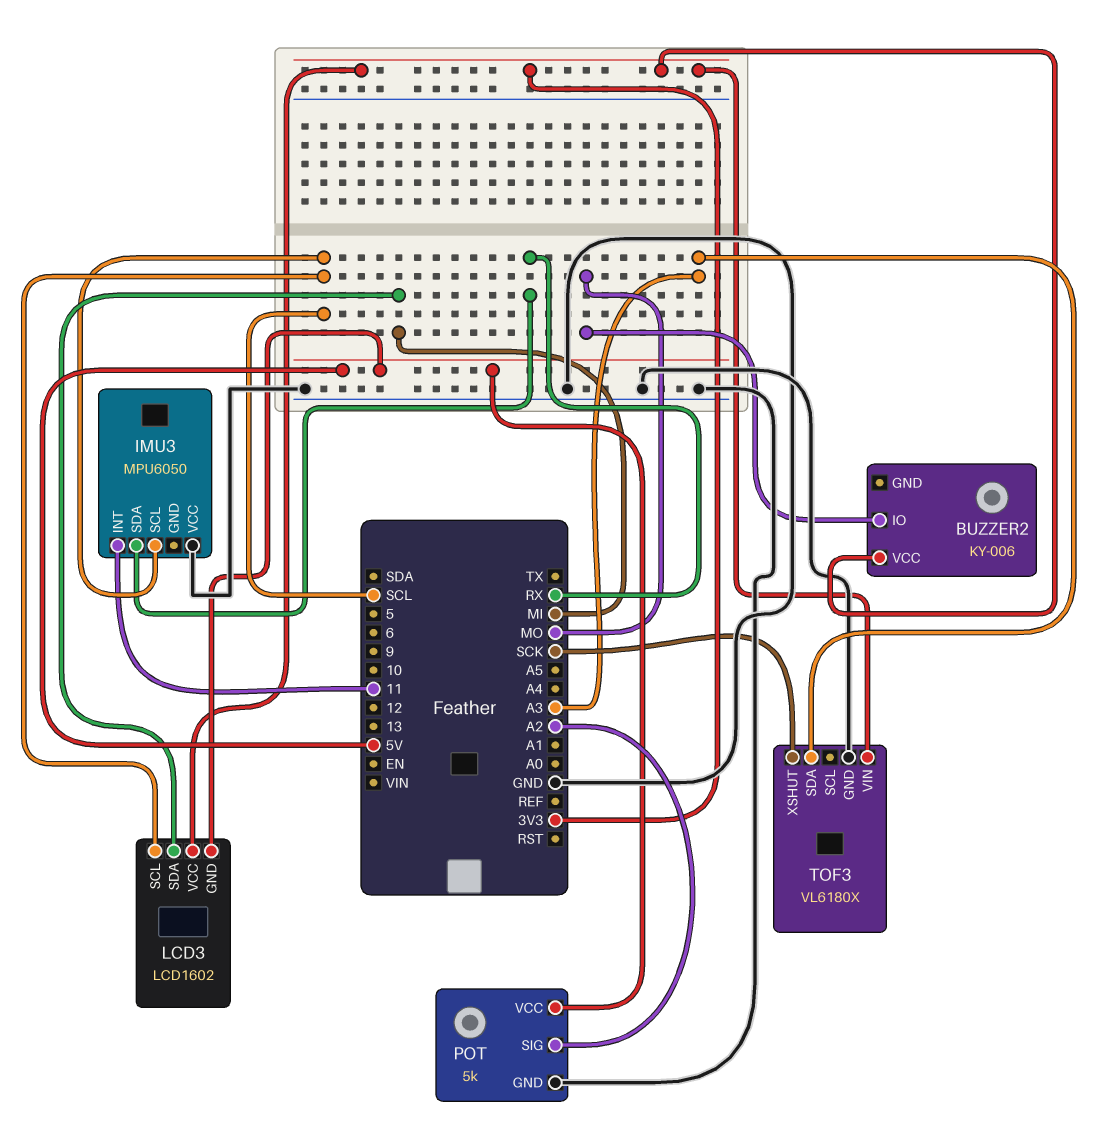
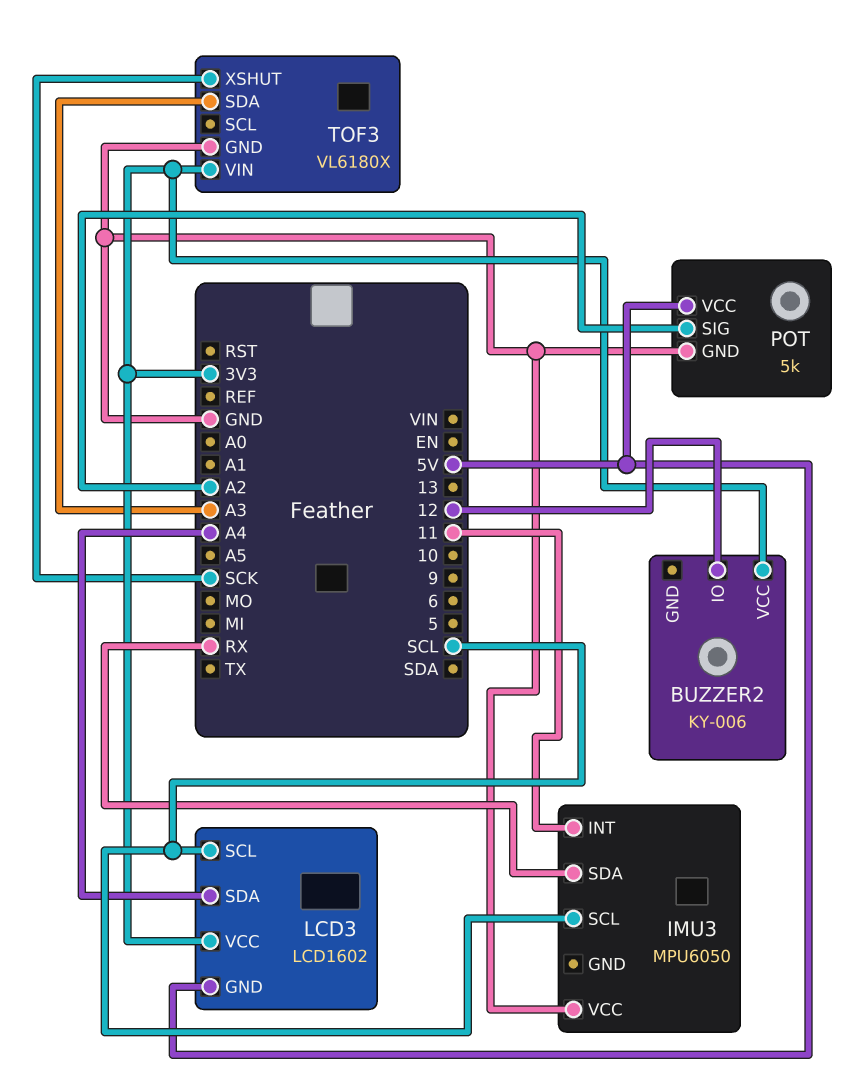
BUZZER2 pin IO: MO -> 12
LCD3 pin SDA: MI -> A4

